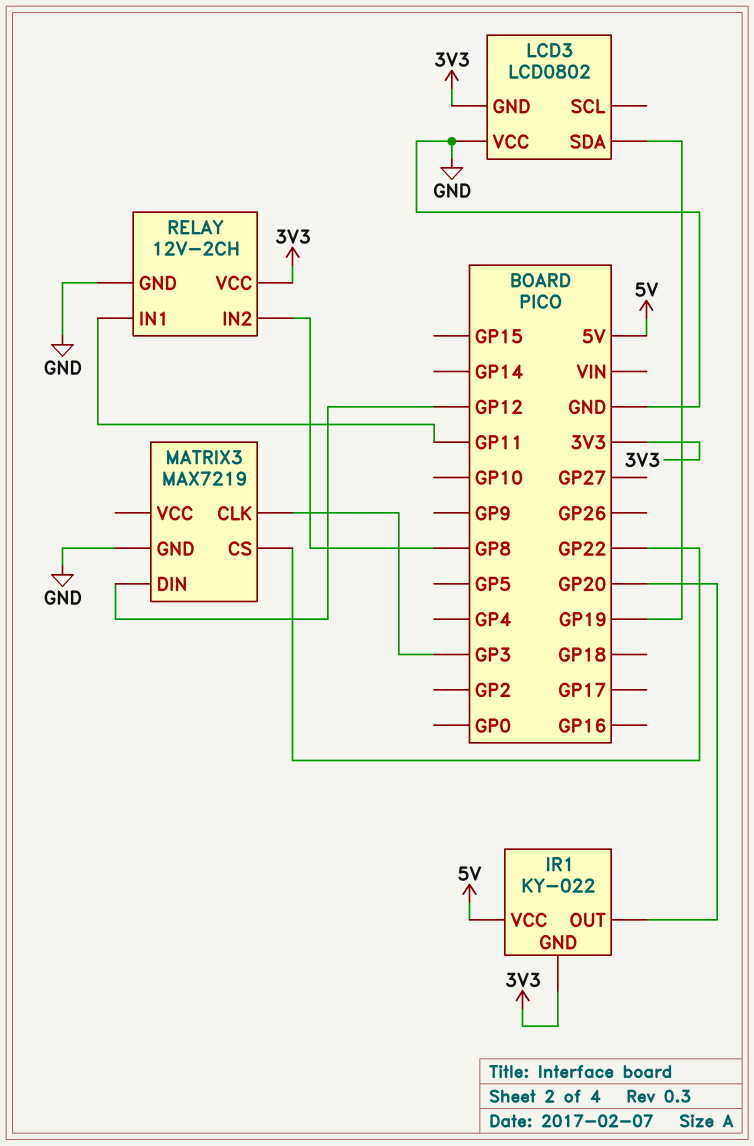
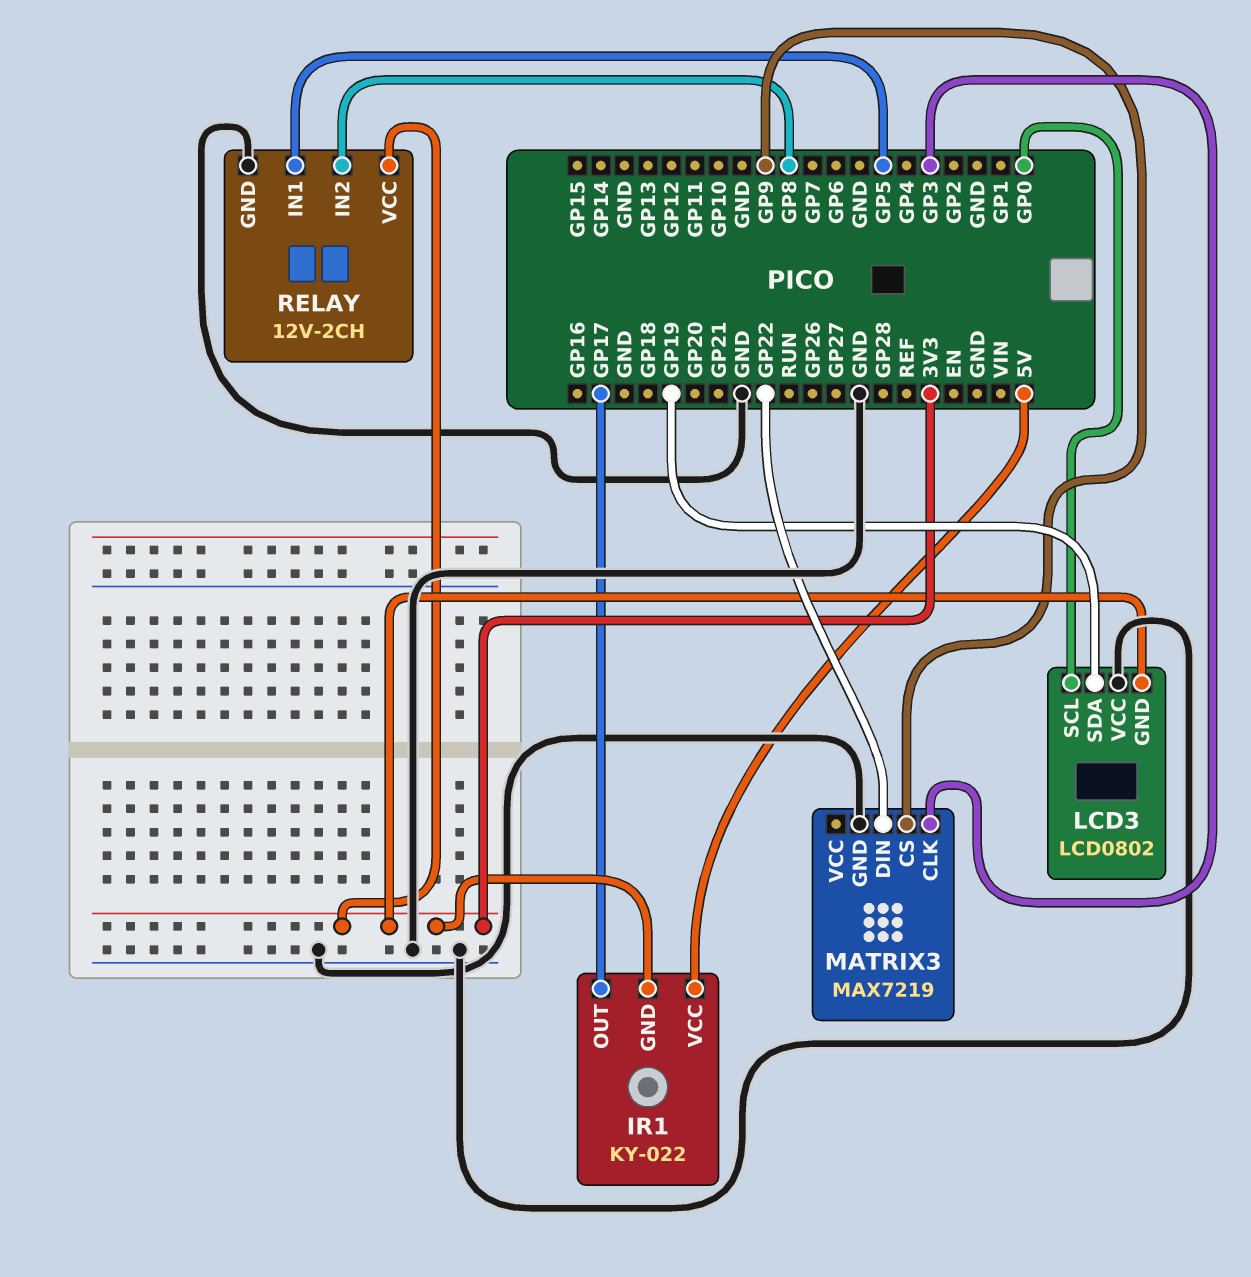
IR1 pin OUT: GP20 -> GP17
LCD3 pin SCL: none -> GP0
MATRIX3 pin CS: GP22 -> GP9
MATRIX3 pin DIN: GP12 -> GP22
RELAY pin IN1: GP11 -> GP5

